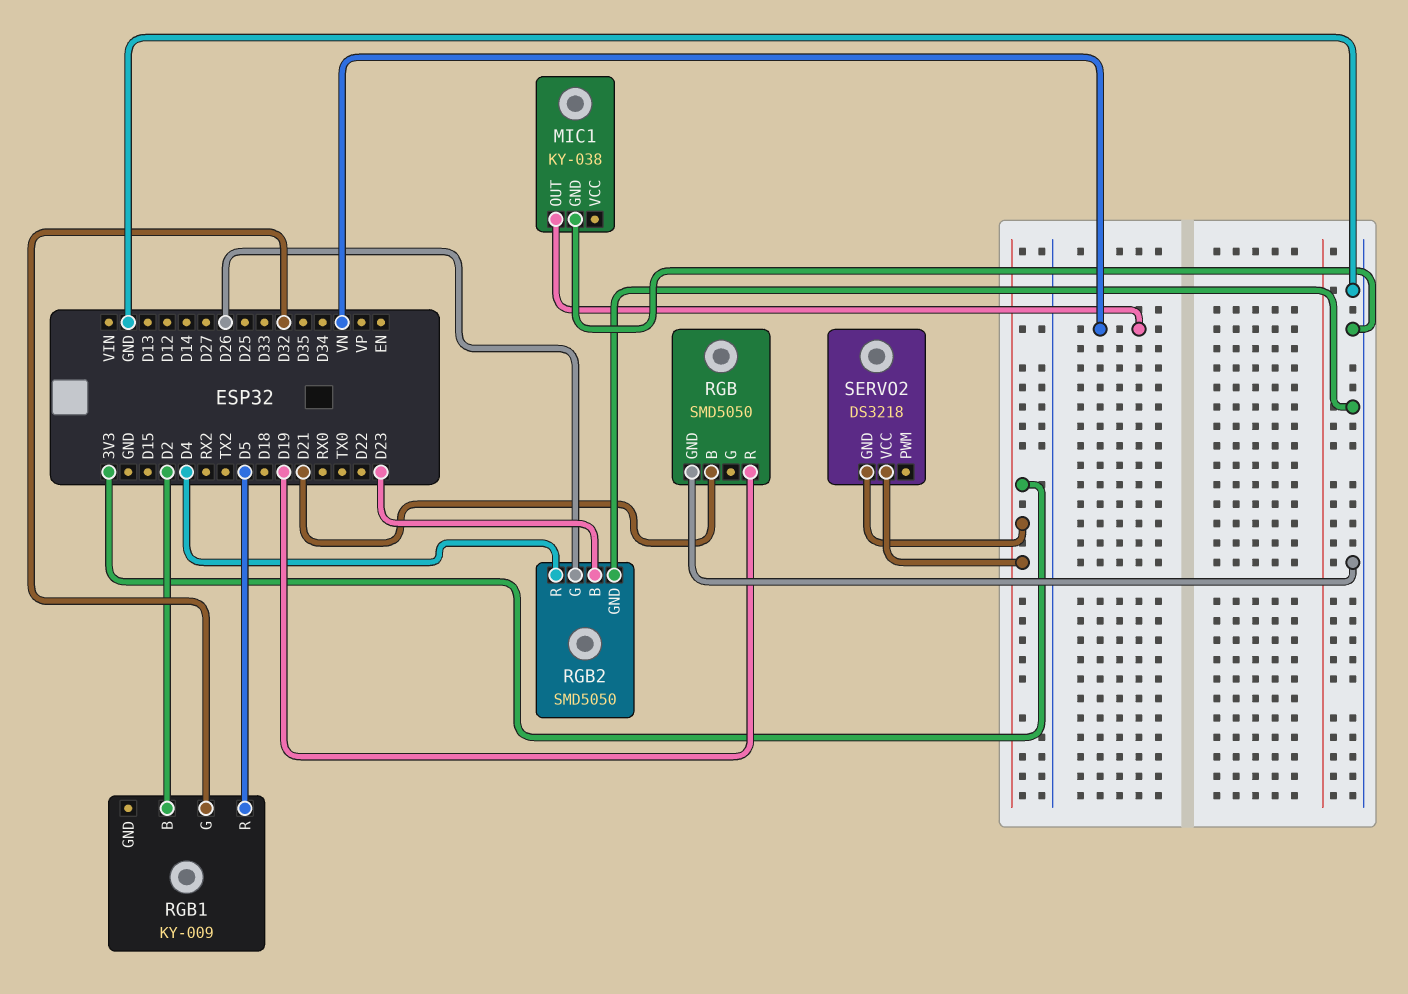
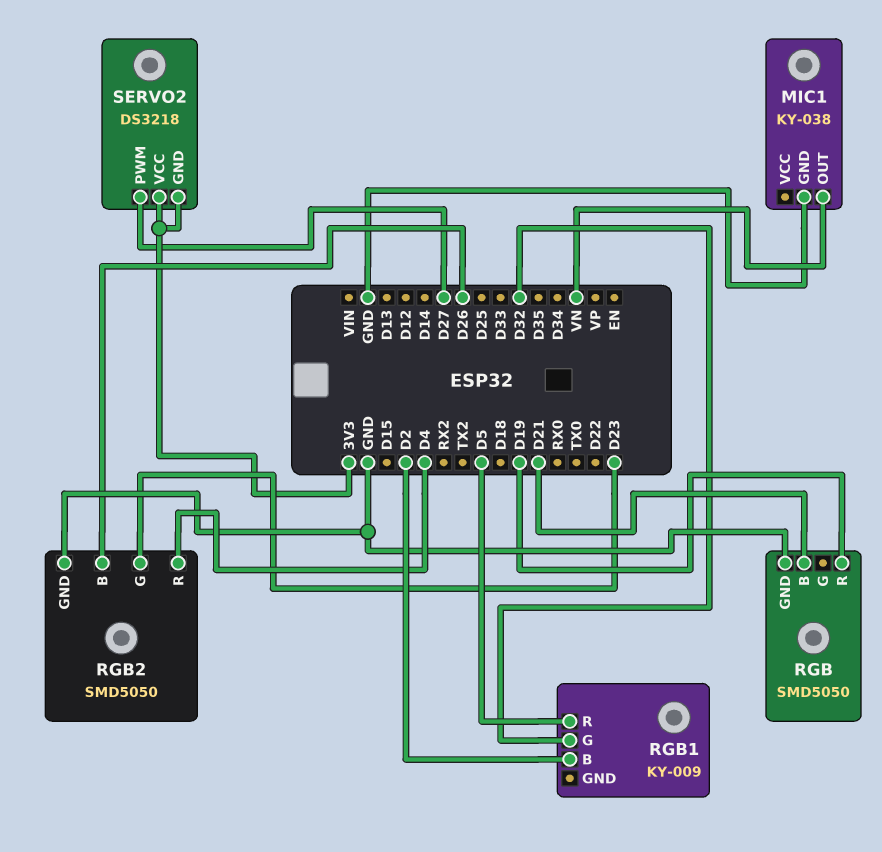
RGB2 pin B: D23 -> D26
RGB2 pin G: D26 -> D23
SERVO2 pin PWM: none -> D27

